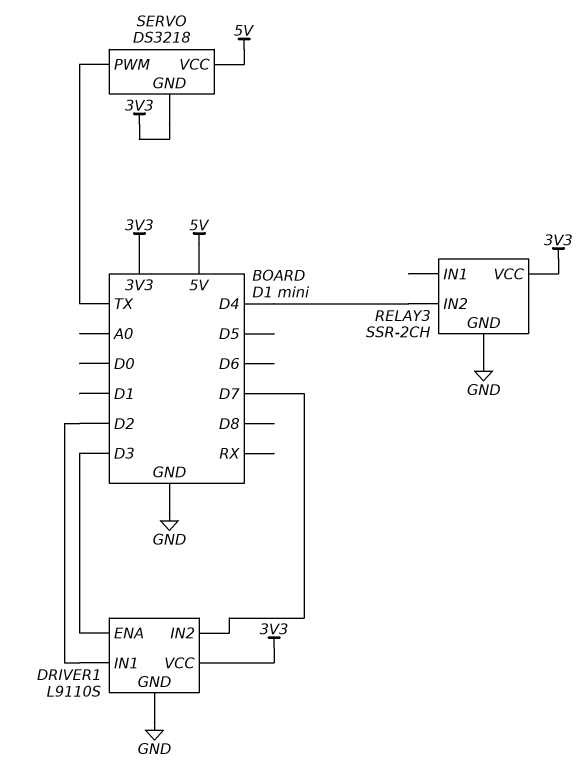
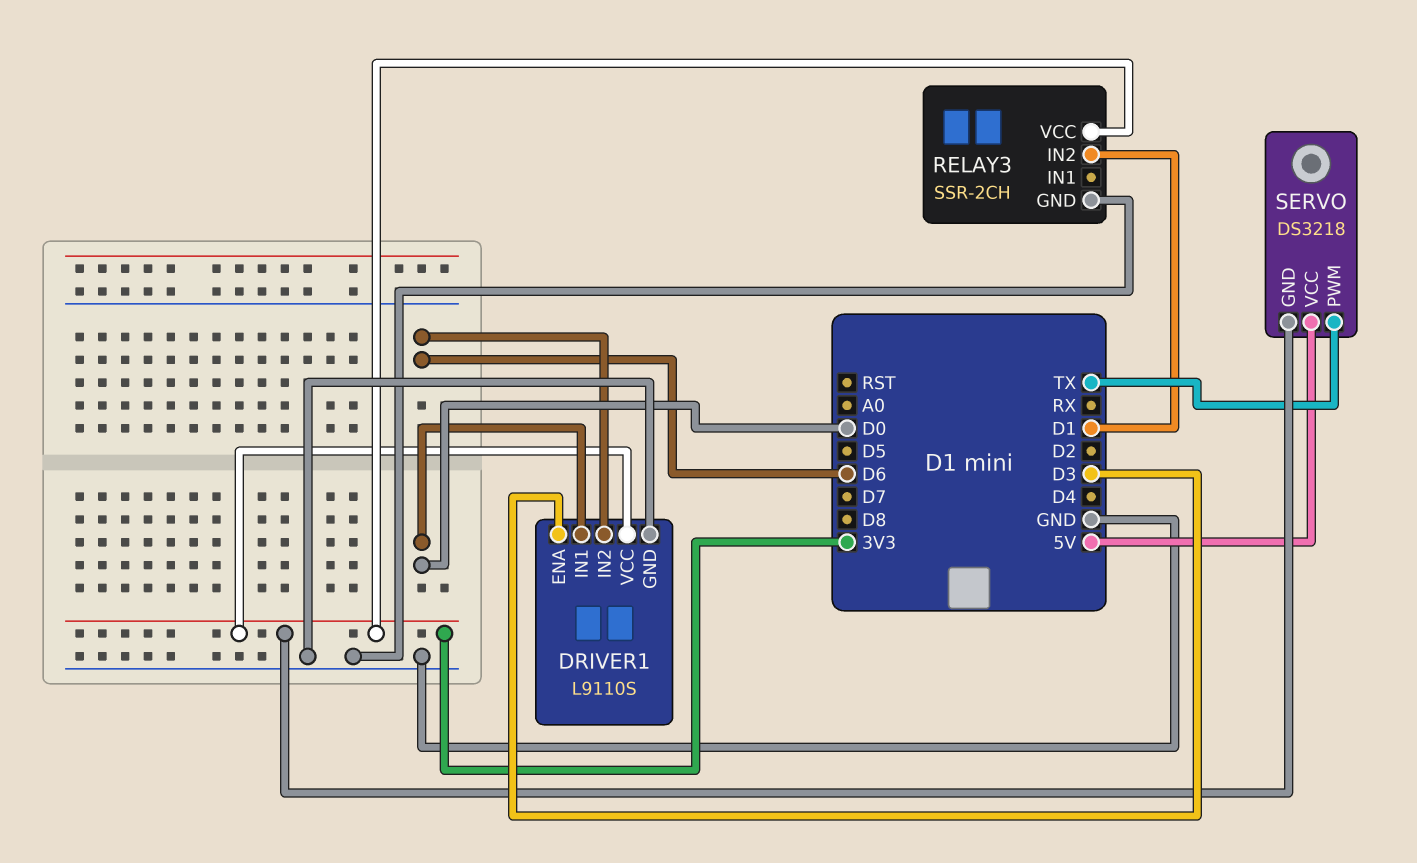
DRIVER1 pin IN1: D2 -> D0
DRIVER1 pin IN2: D7 -> D6
RELAY3 pin IN2: D4 -> D1

